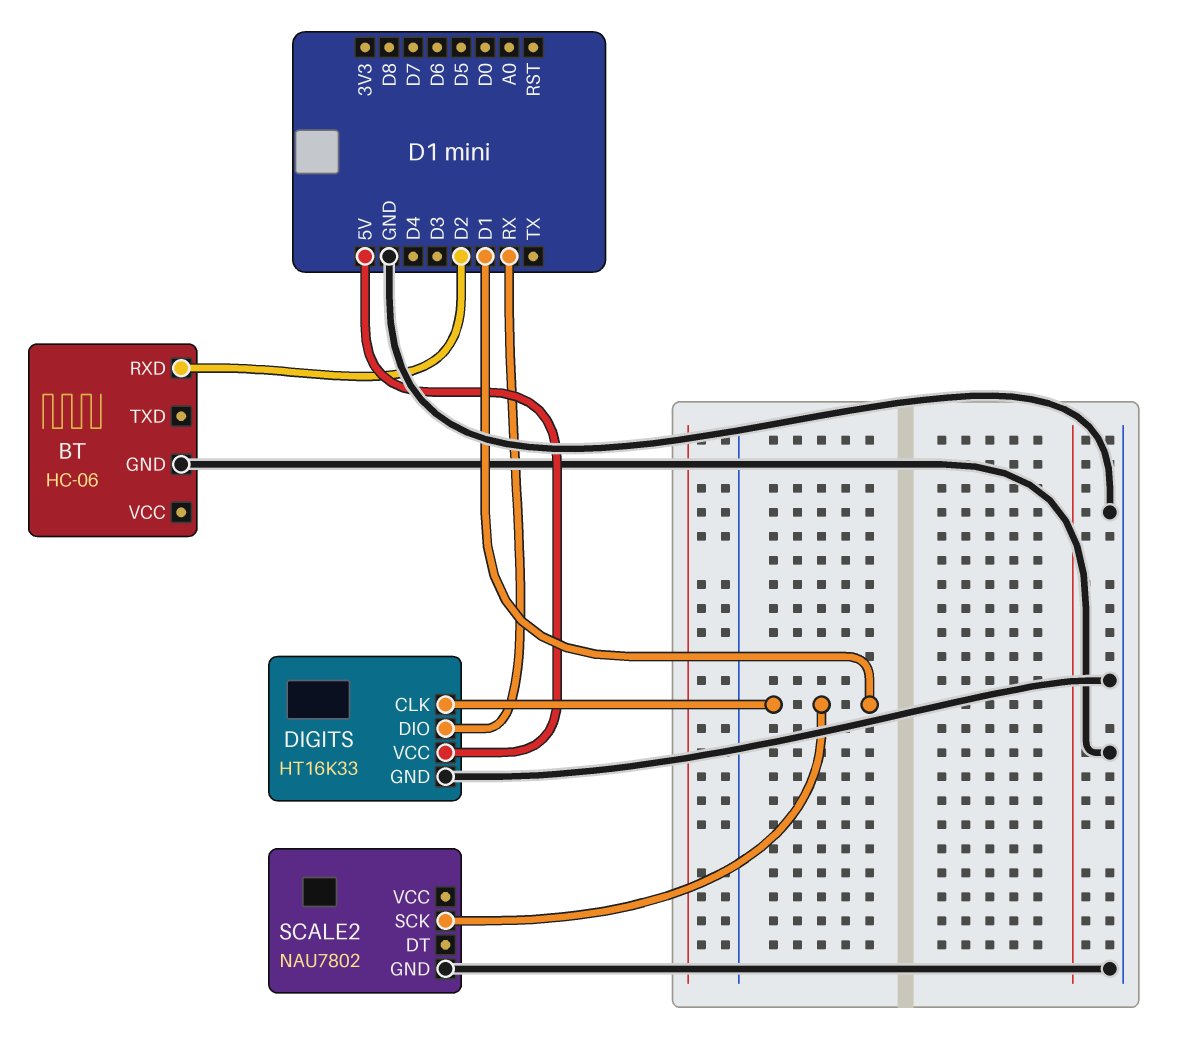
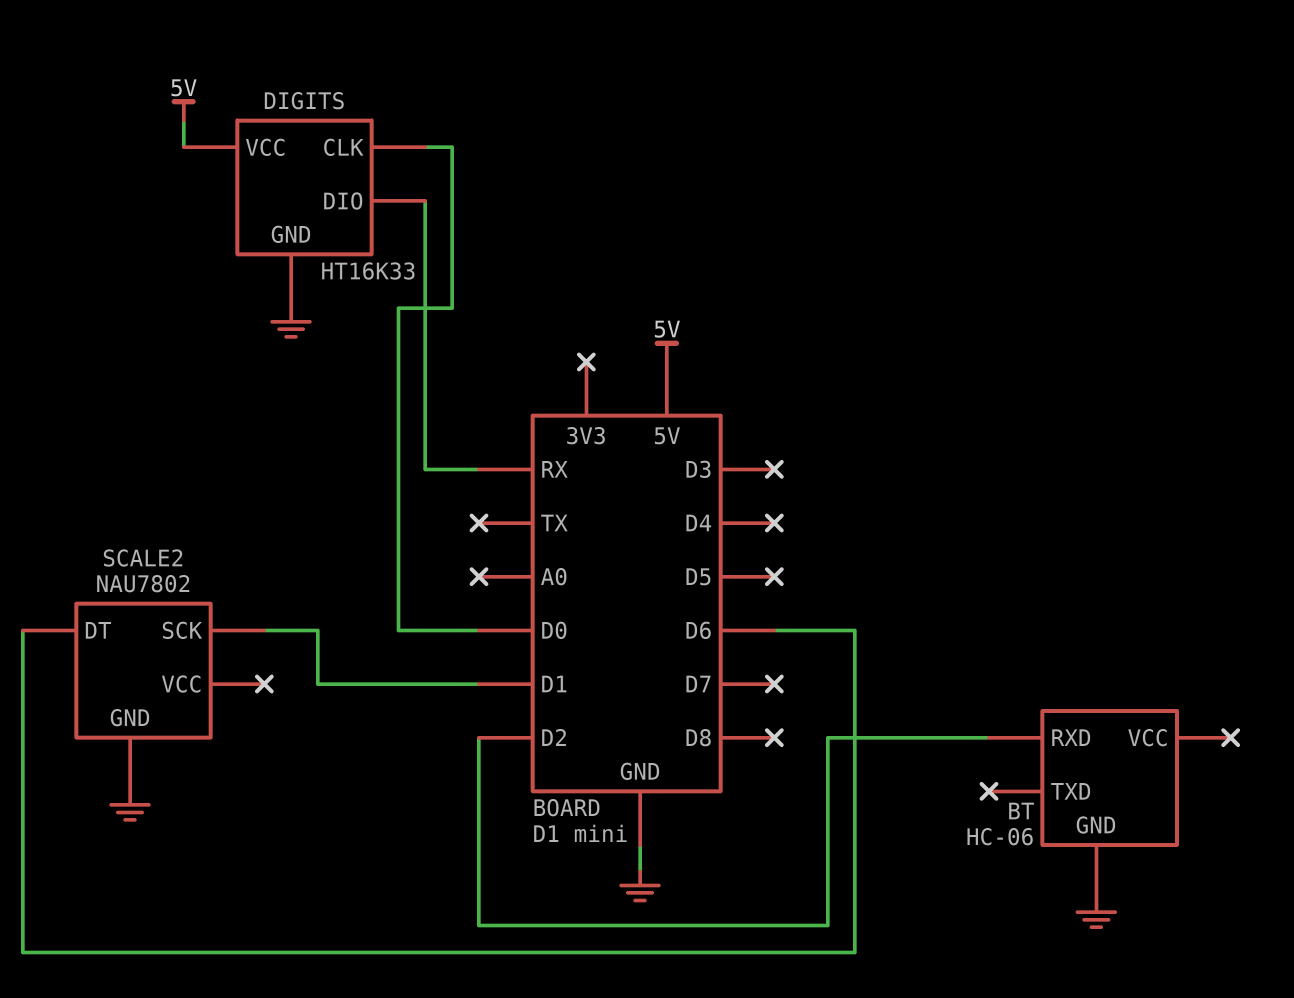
DIGITS pin CLK: D1 -> D0
SCALE2 pin DT: none -> D6

